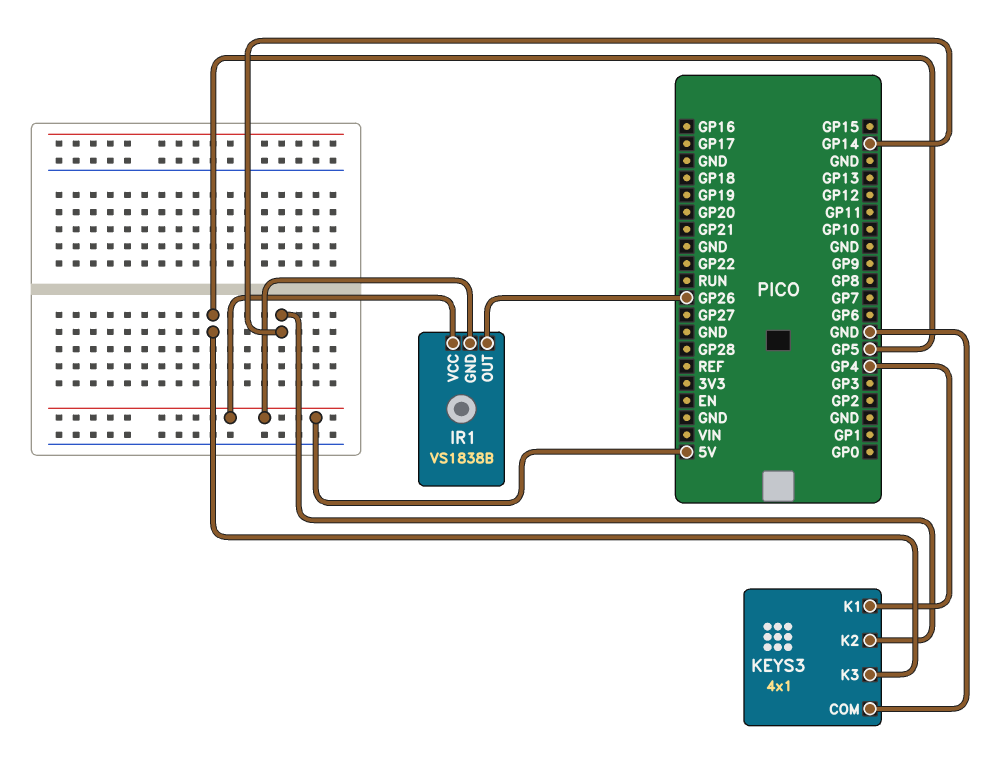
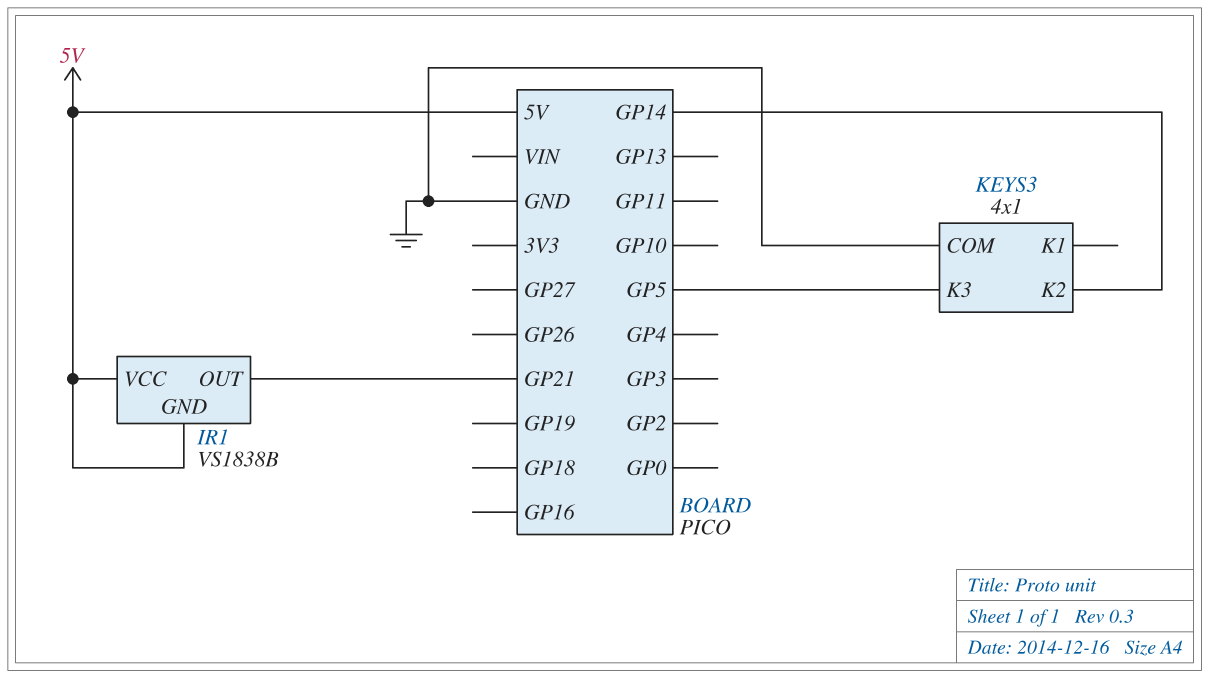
IR1 pin OUT: GP26 -> GP21
KEYS3 pin K1: GP4 -> none

